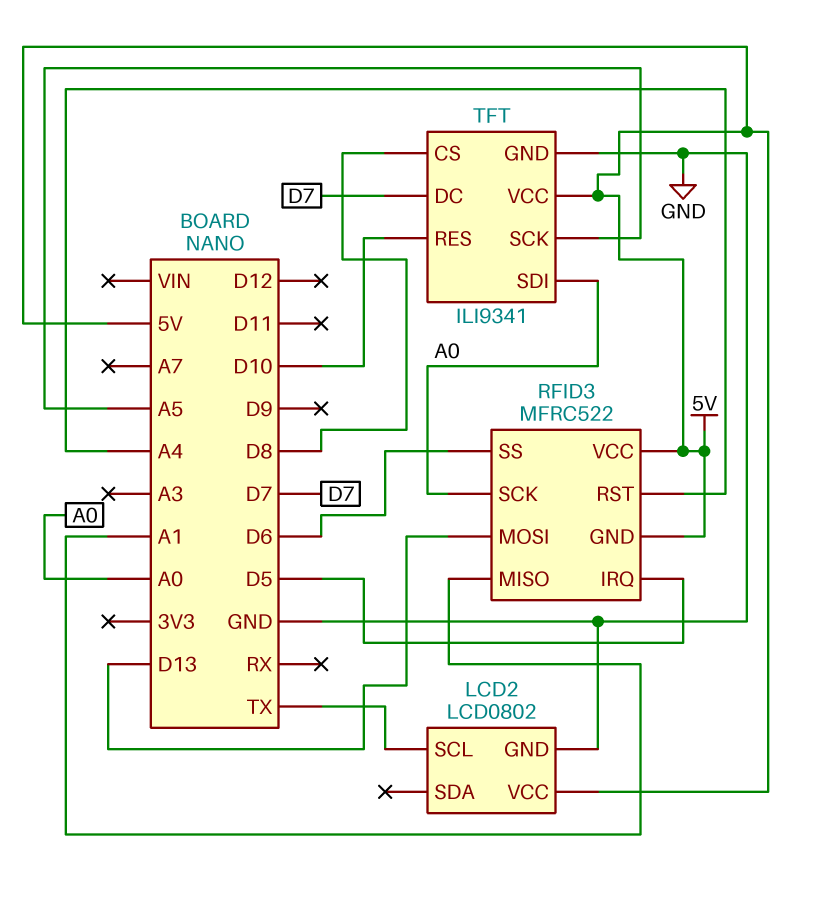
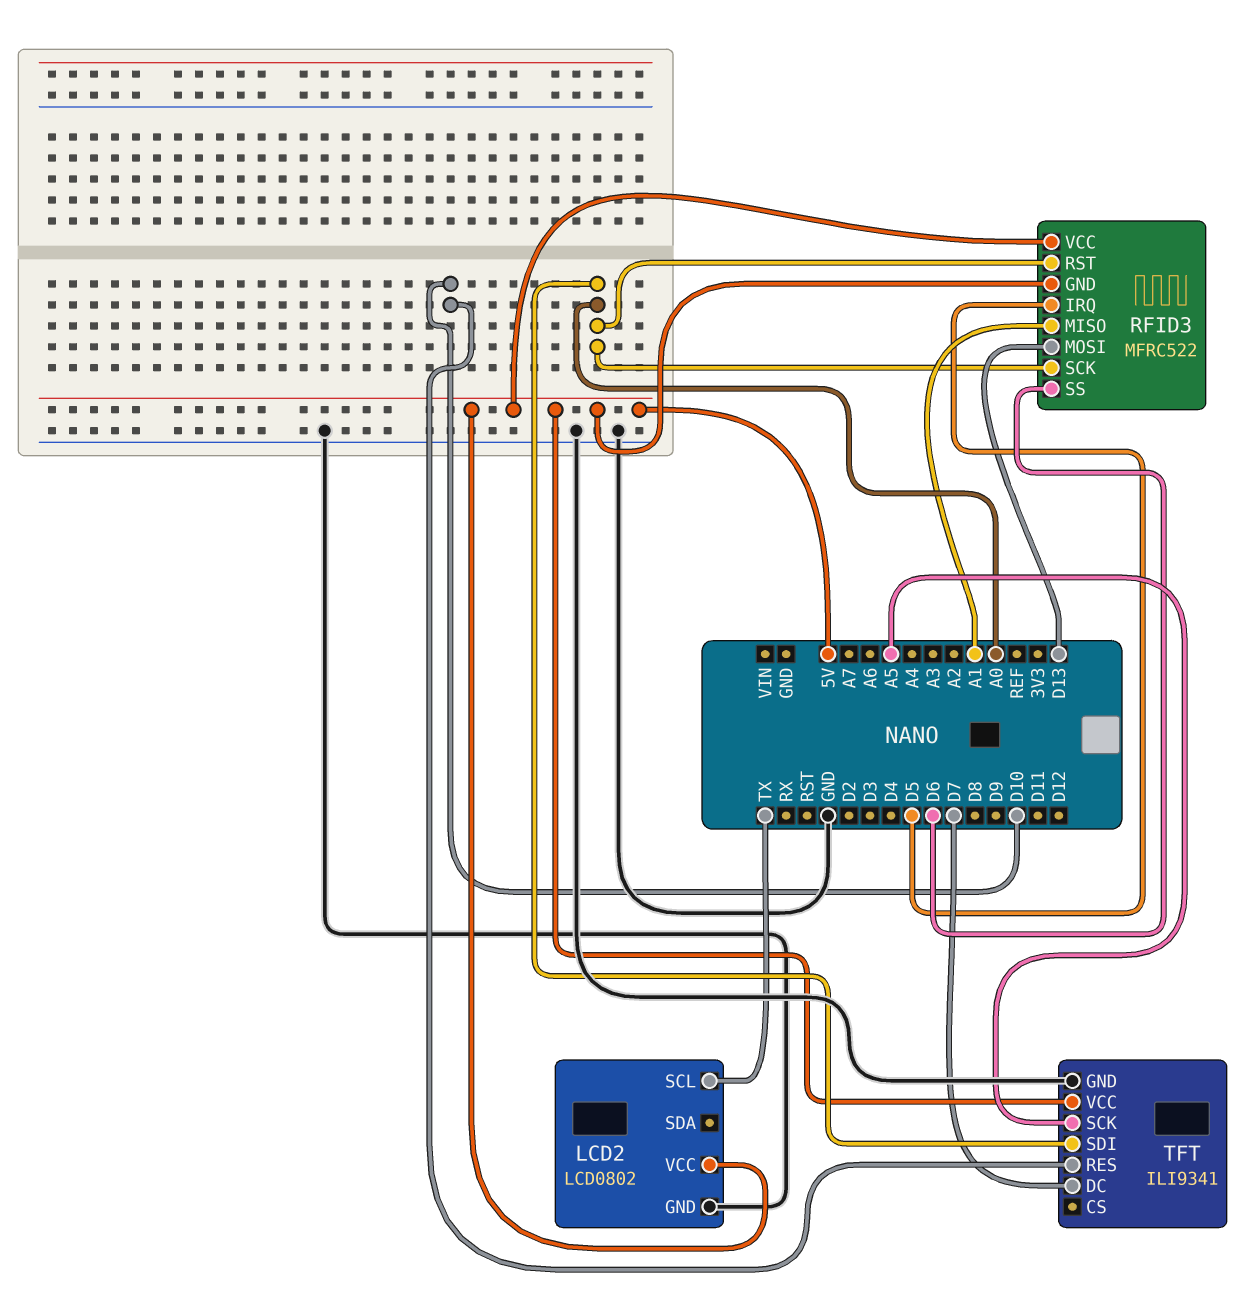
RFID3 pin RST: A4 -> A0
TFT pin CS: D8 -> none

